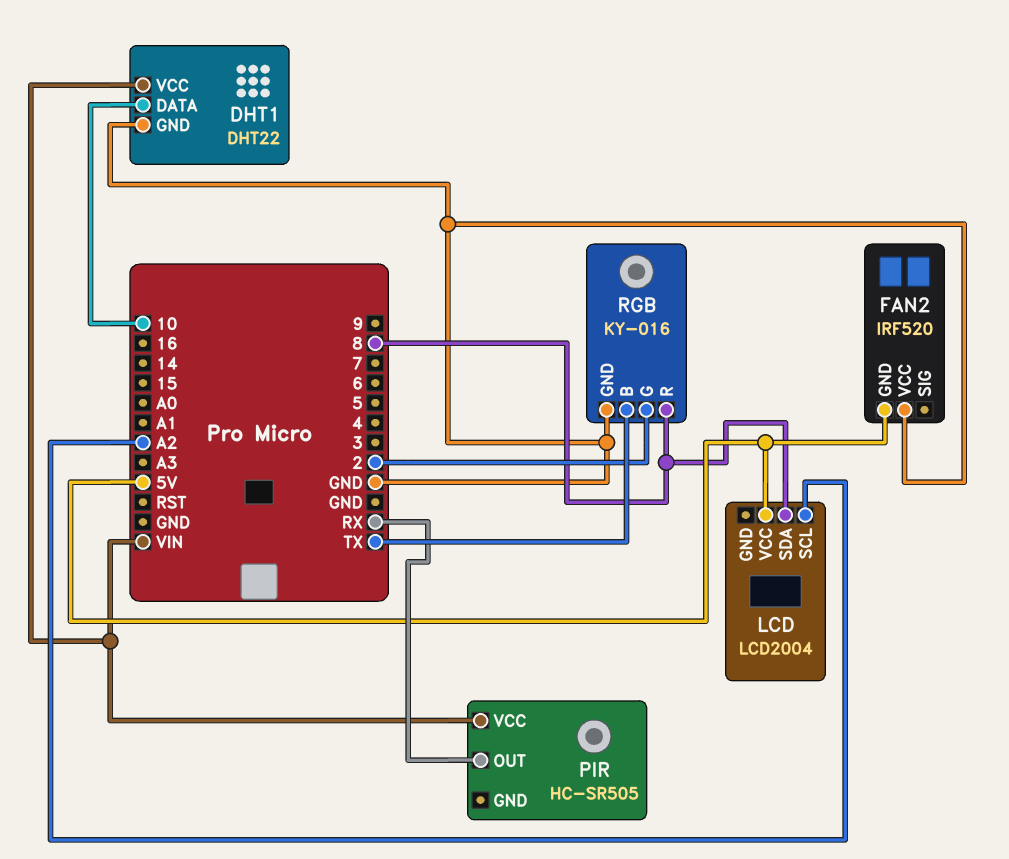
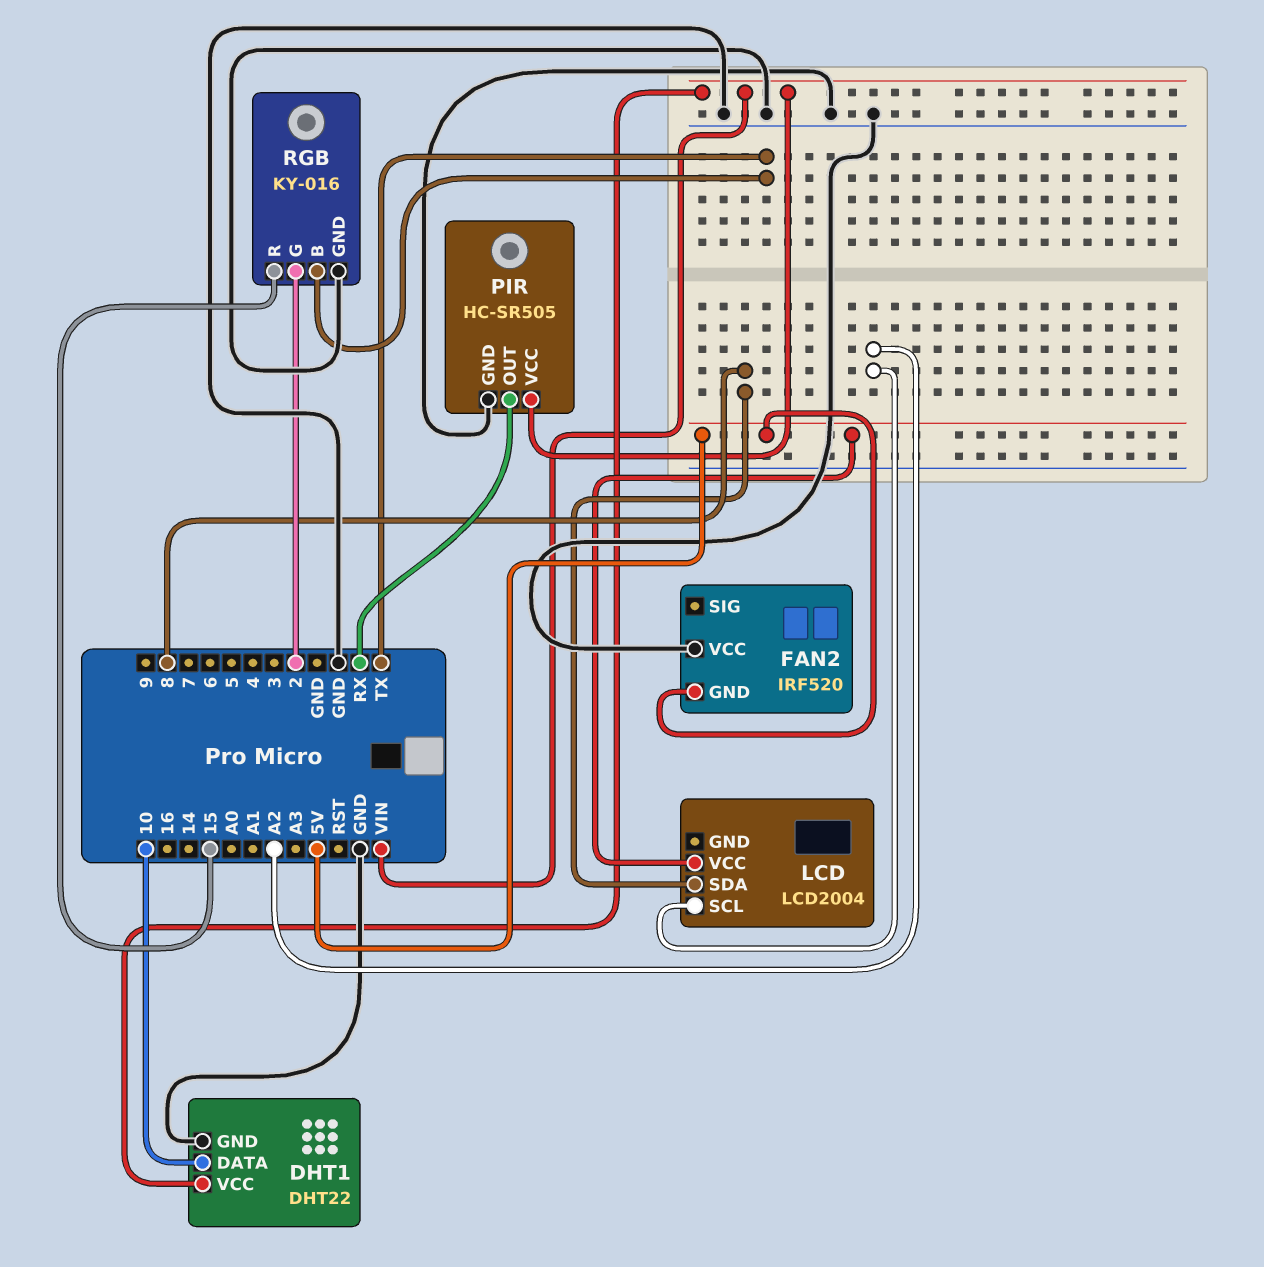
PIR pin GND: none -> GND
RGB pin R: 8 -> 15

